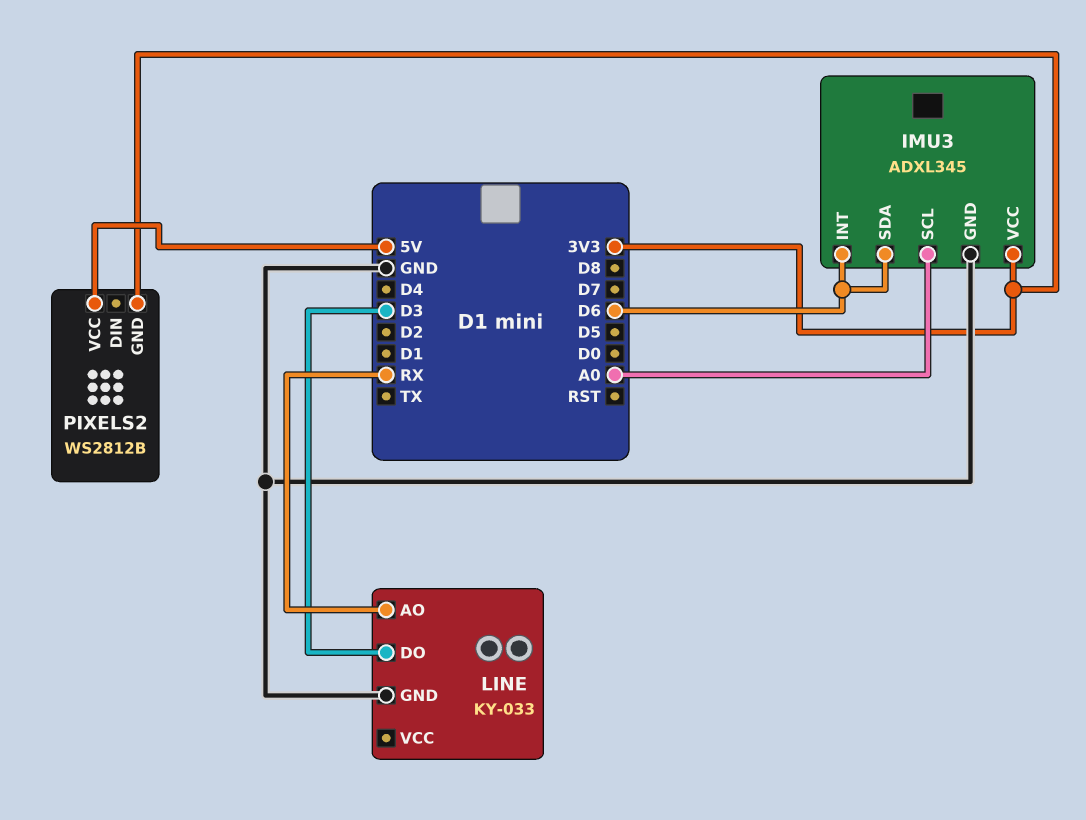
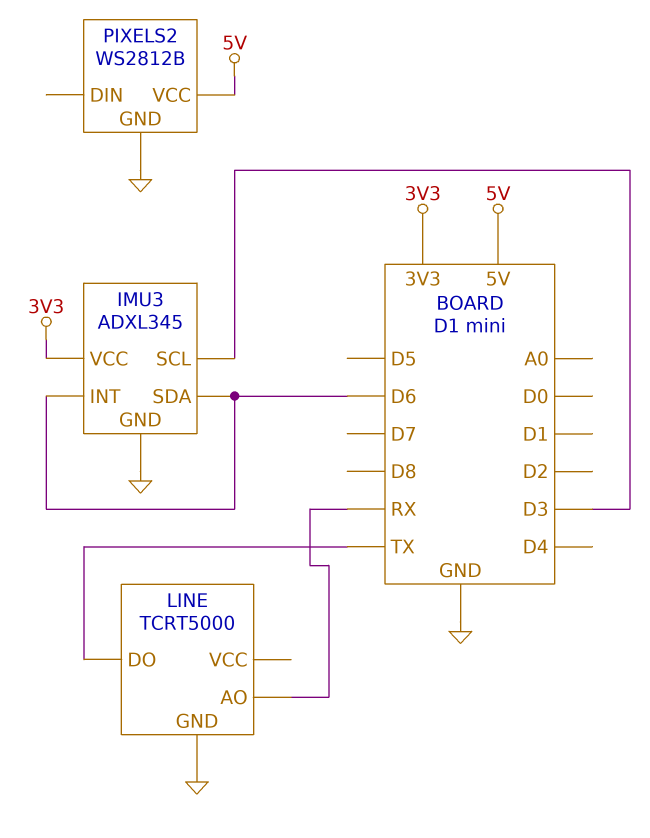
IMU3 pin SCL: A0 -> D3
LINE: KY-033 -> TCRT5000
LINE pin DO: D3 -> TX
PIXELS2 pin GND: 3V3 -> GND

